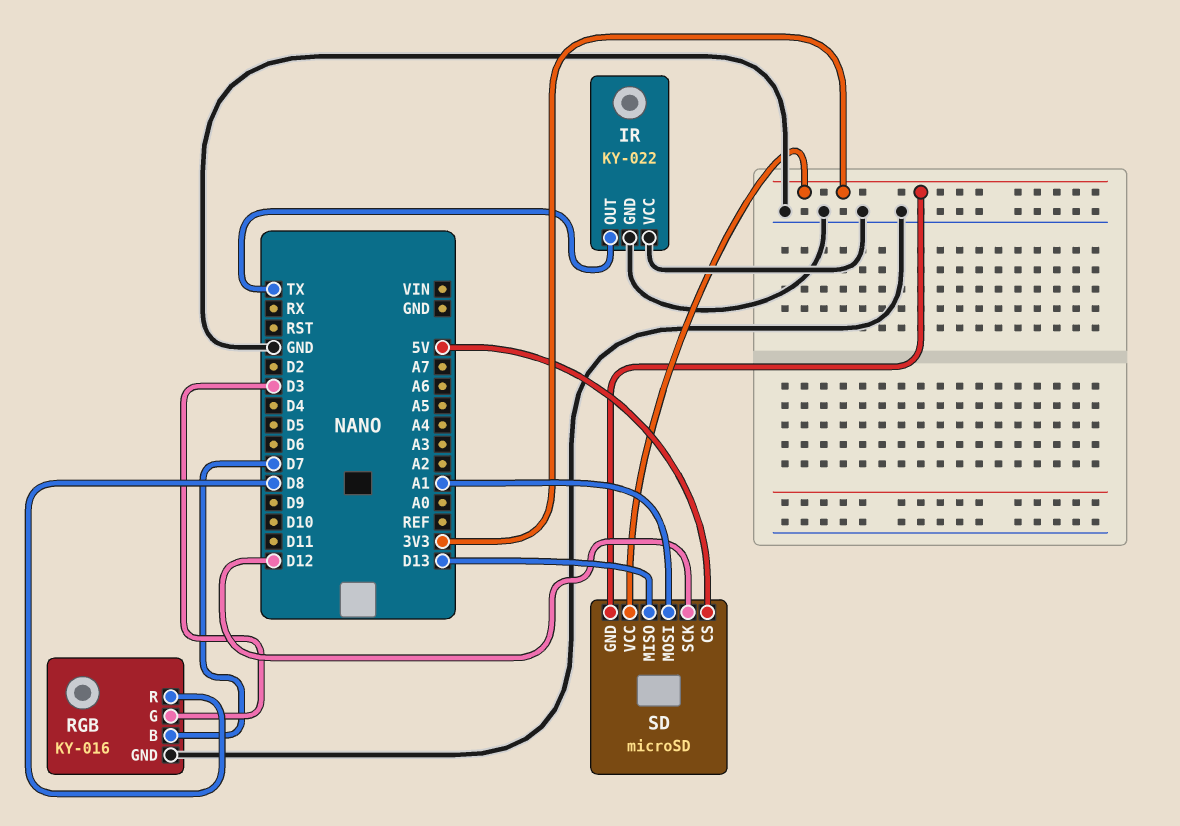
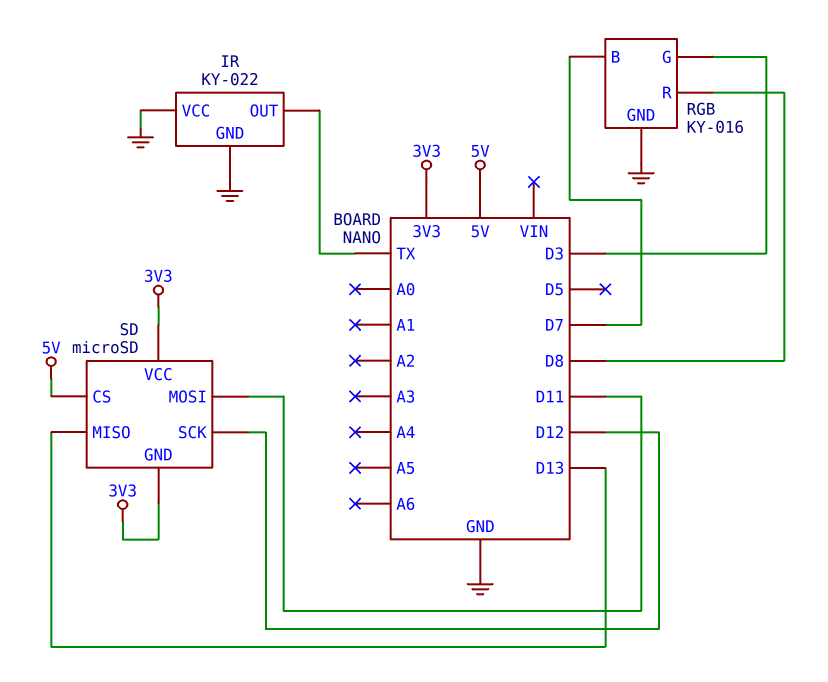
SD pin MOSI: A1 -> D11

